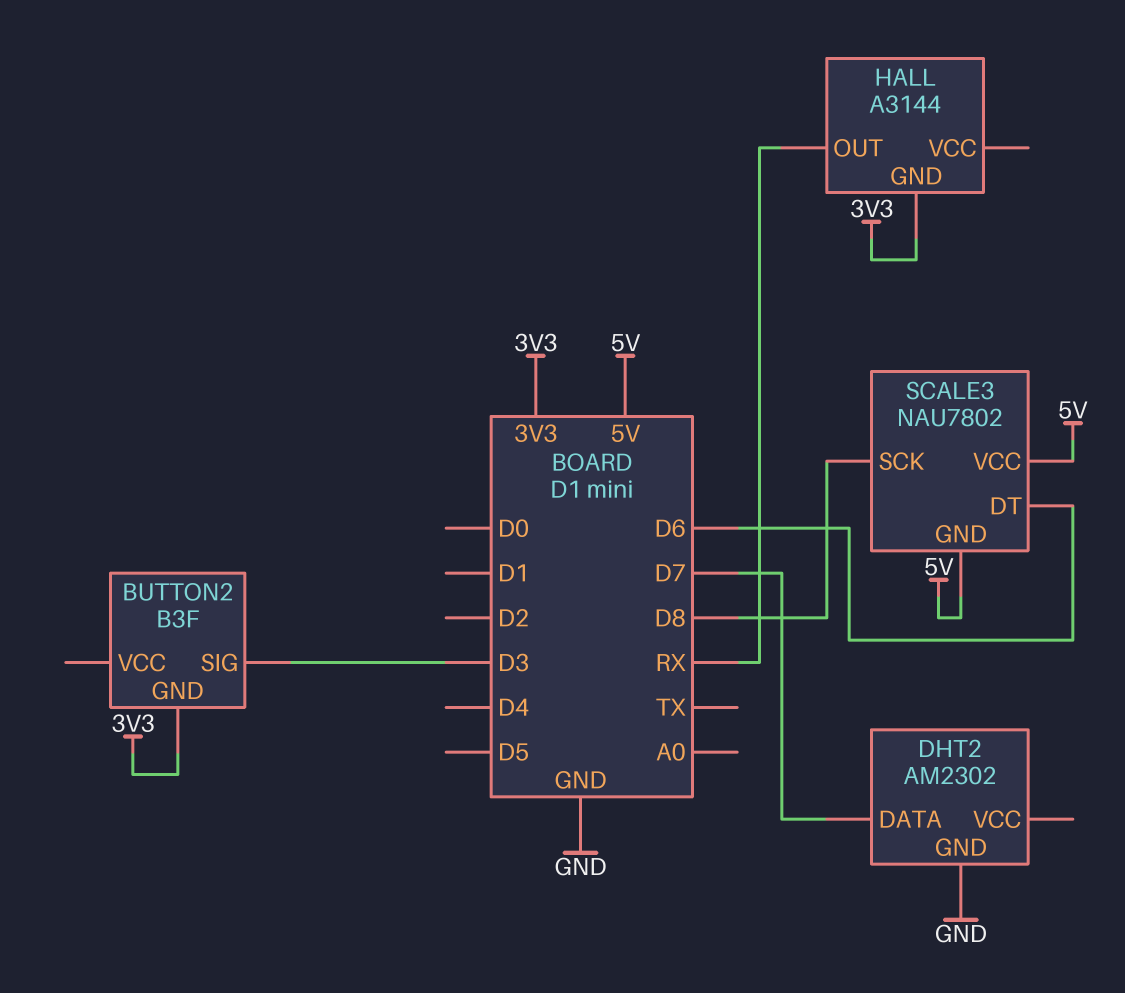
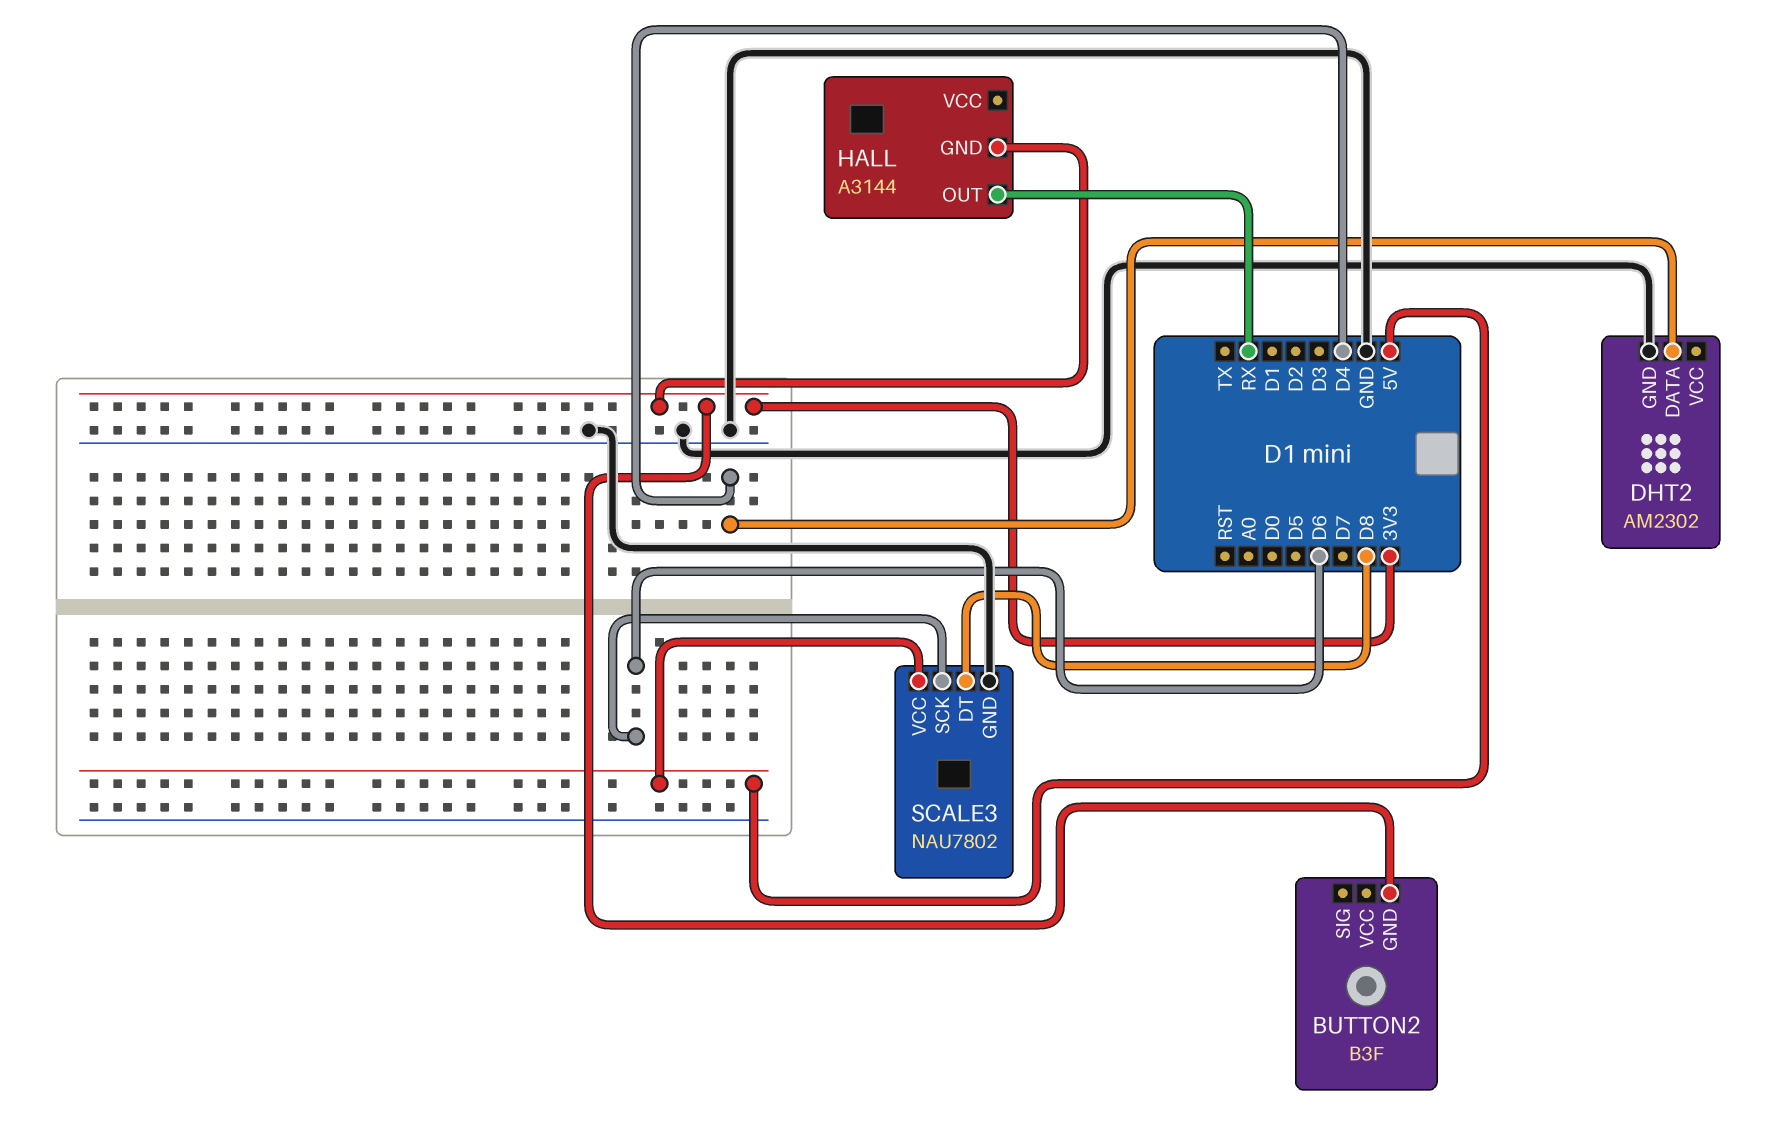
BUTTON2 pin SIG: D3 -> none
DHT2 pin DATA: D7 -> D4
SCALE3 pin DT: D6 -> D8
SCALE3 pin GND: 5V -> GND
SCALE3 pin SCK: D8 -> D6

